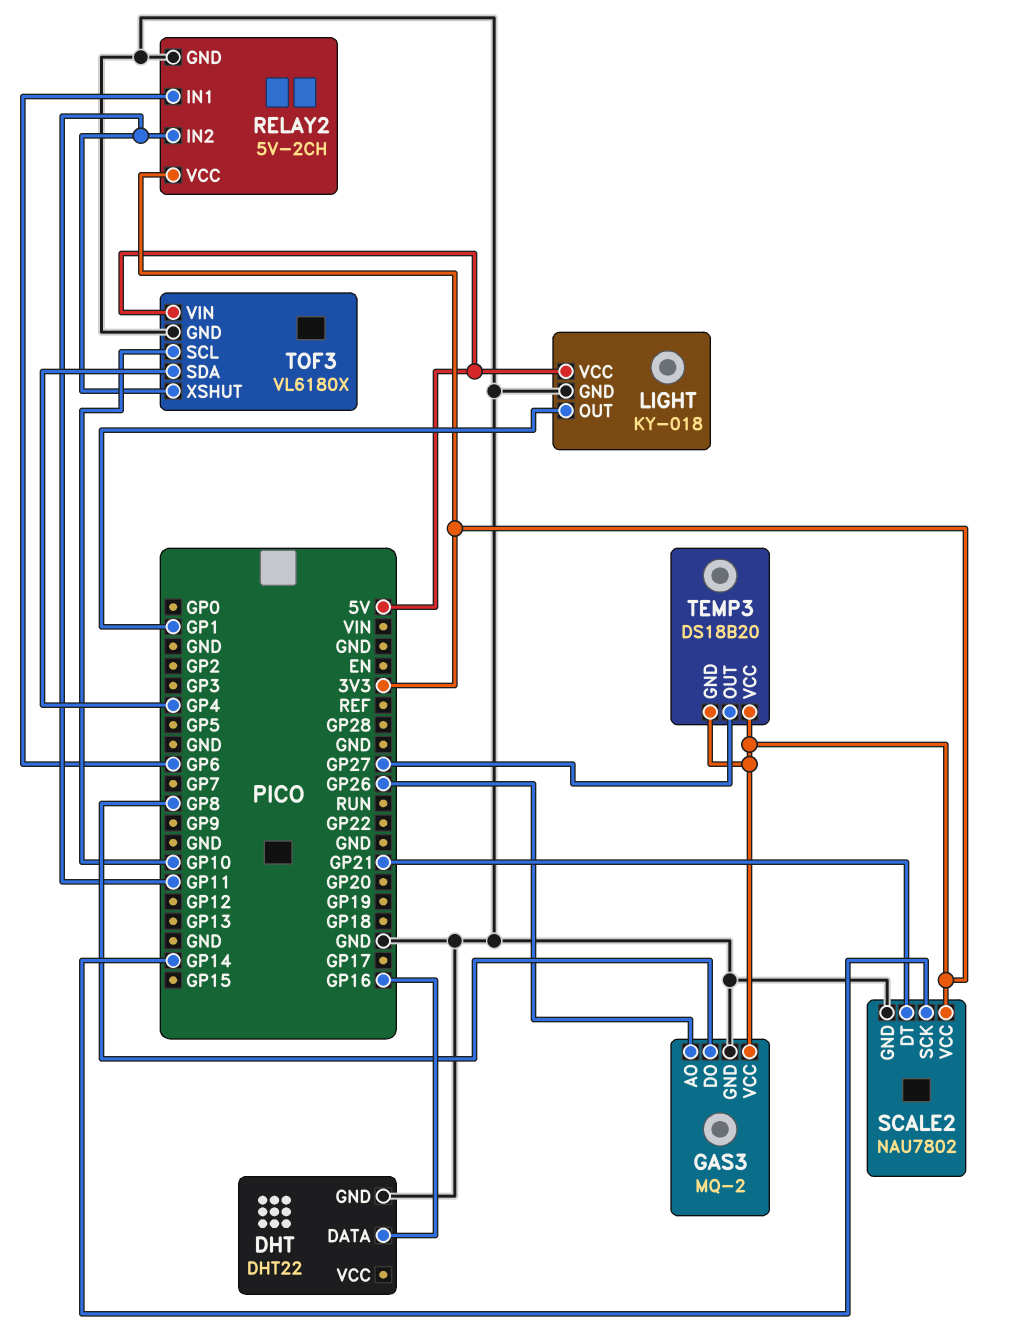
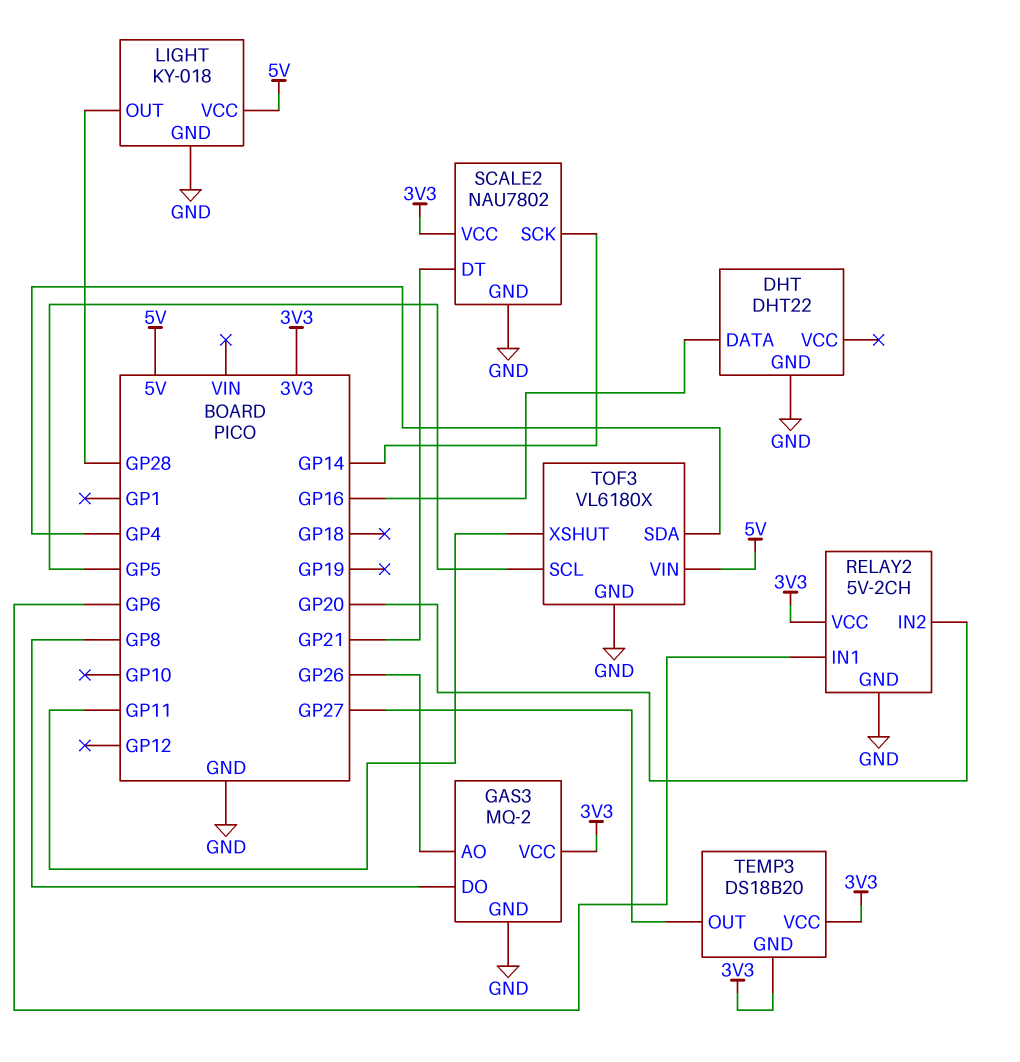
LIGHT pin OUT: GP1 -> GP28
RELAY2 pin IN2: GP11 -> GP20
TOF3 pin SCL: GP10 -> GP5

